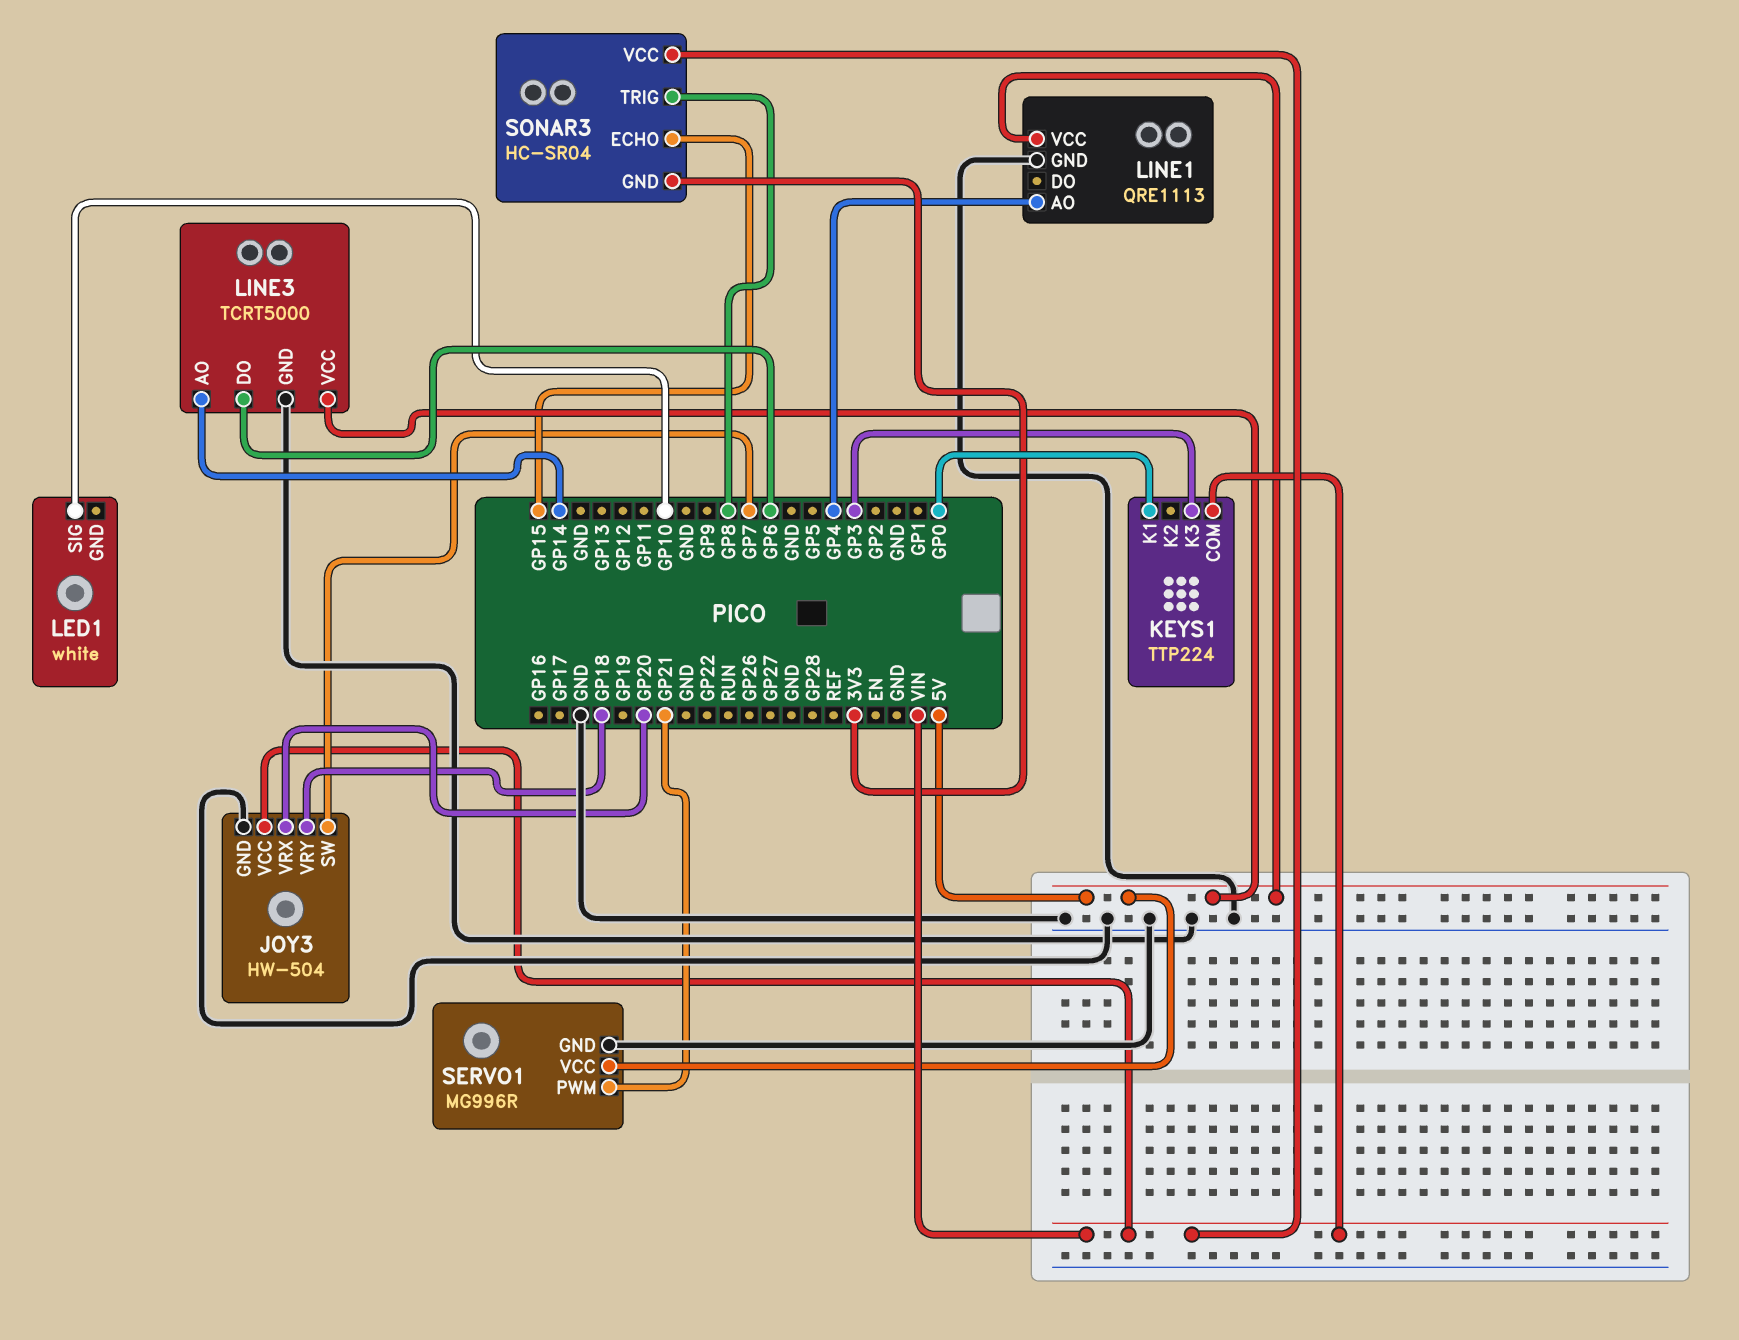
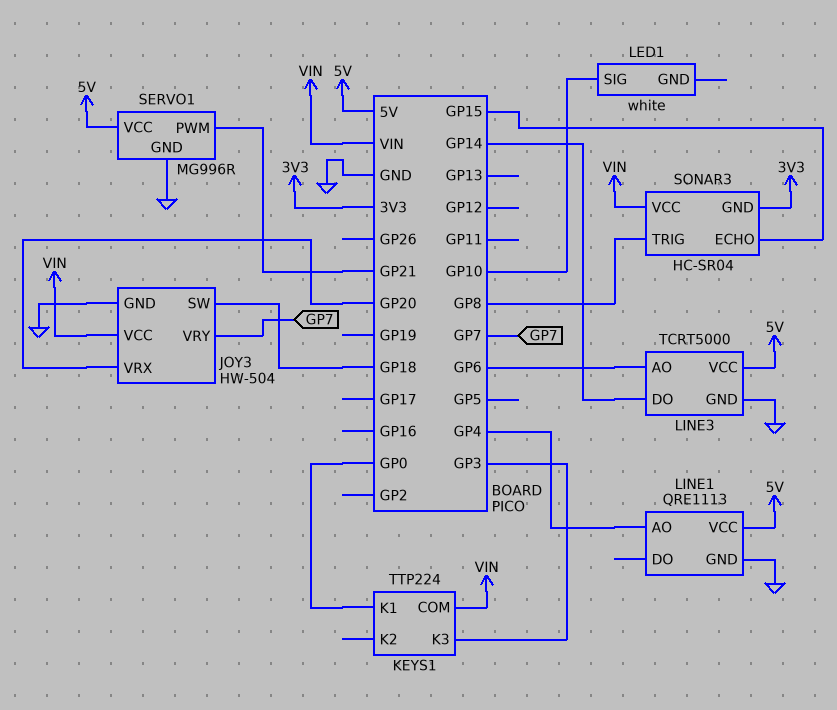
JOY3 pin SW: GP7 -> GP18
JOY3 pin VRY: GP18 -> GP7
LINE3 pin AO: GP14 -> GP6
LINE3 pin DO: GP6 -> GP14

